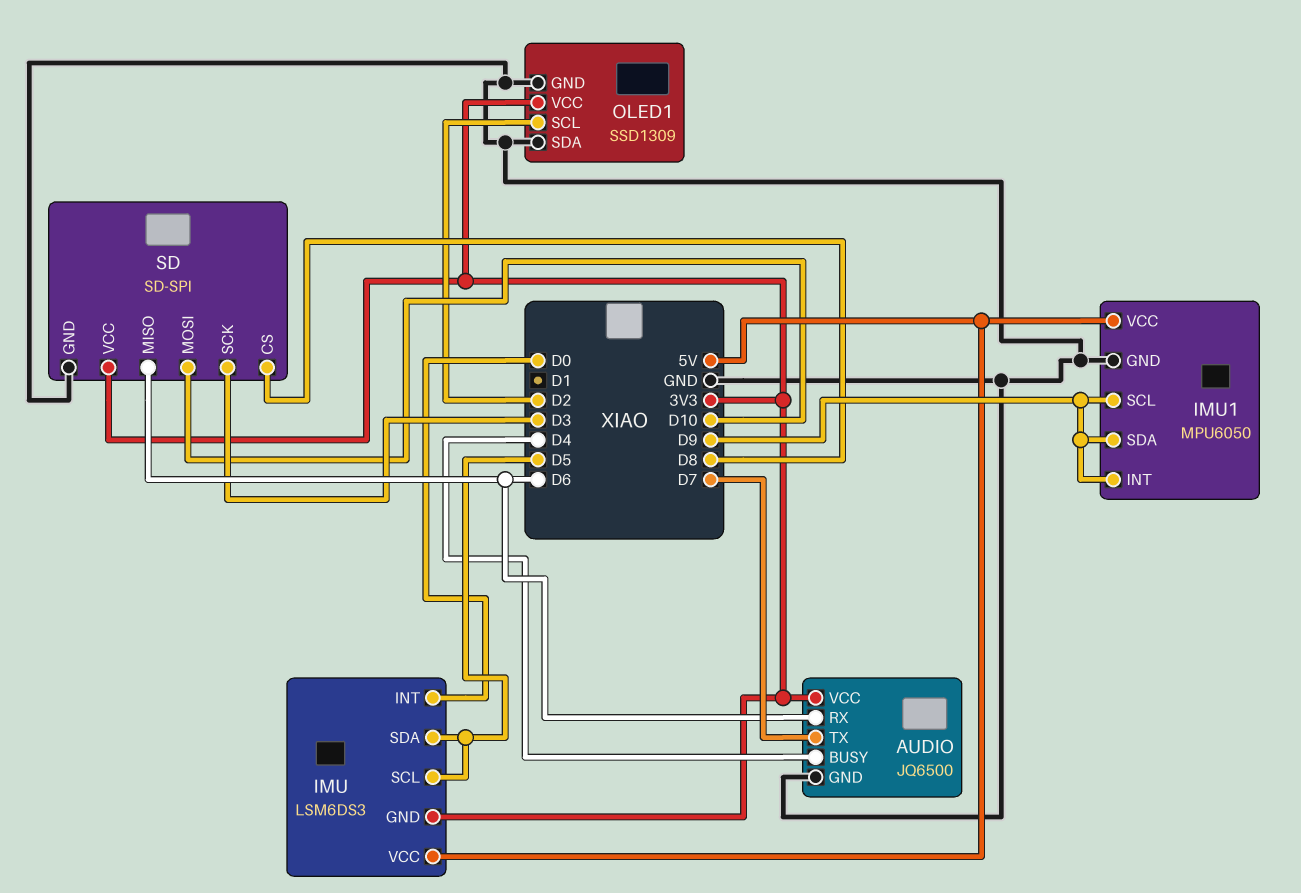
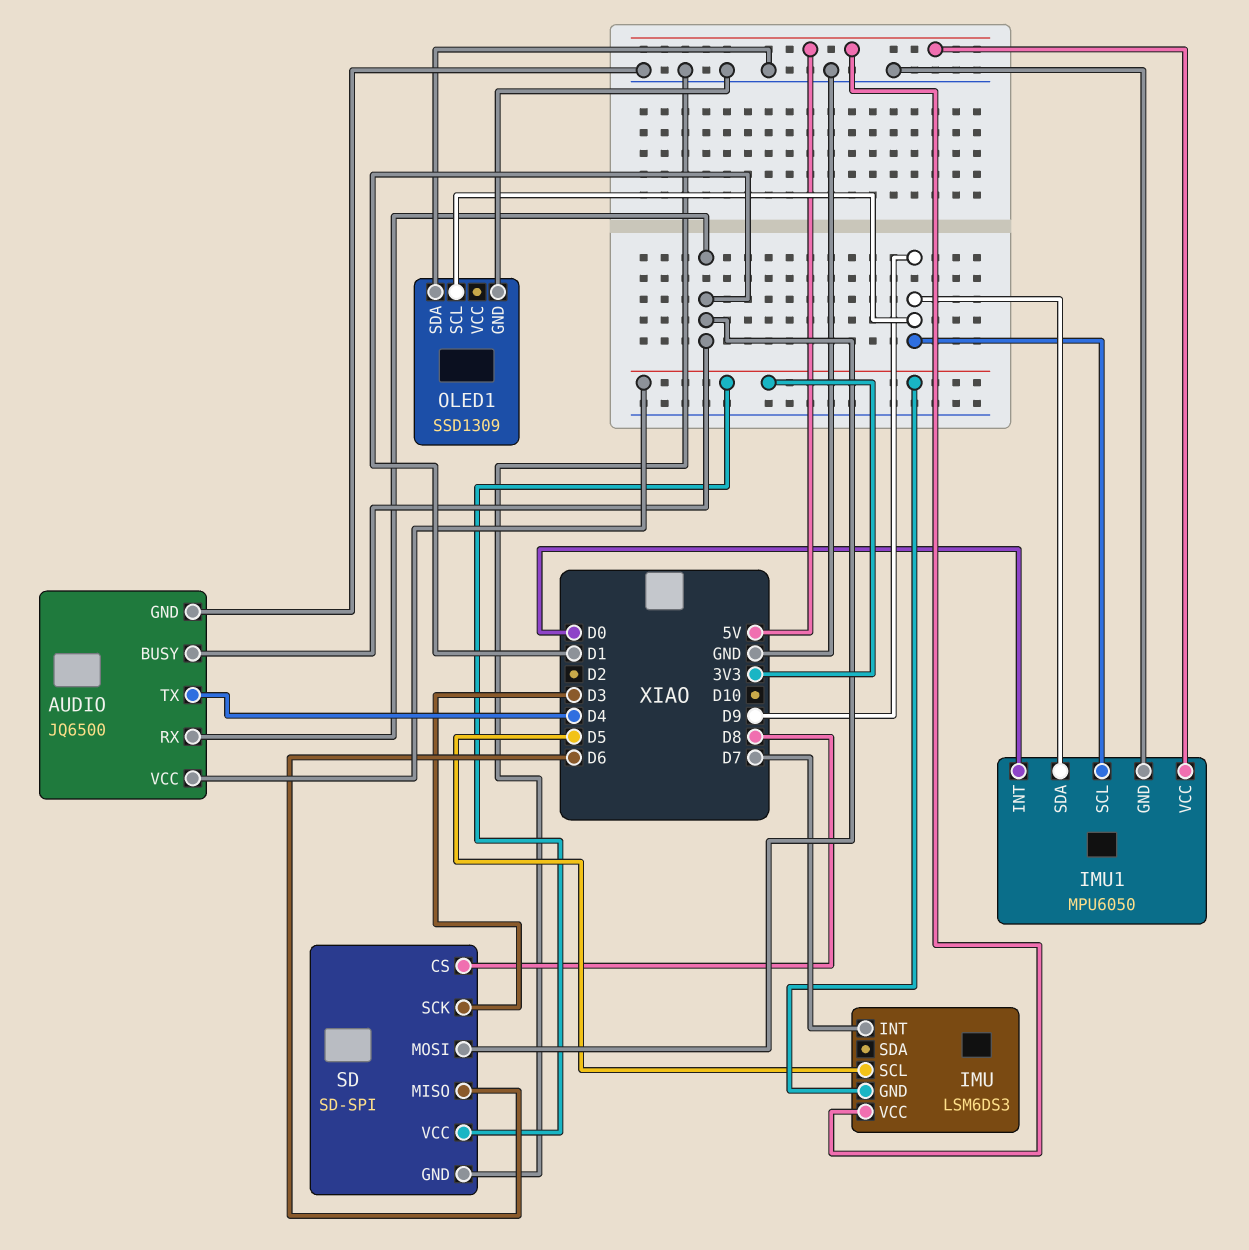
AUDIO pin BUSY: D4 -> D1
AUDIO pin RX: D6 -> D1
AUDIO pin TX: D7 -> D4
IMU pin INT: D0 -> D7
IMU pin SDA: D5 -> none
IMU1 pin INT: D9 -> D0
OLED1 pin SCL: D2 -> D9
OLED1 pin VCC: 3V3 -> none
SD pin MOSI: D10 -> D1

